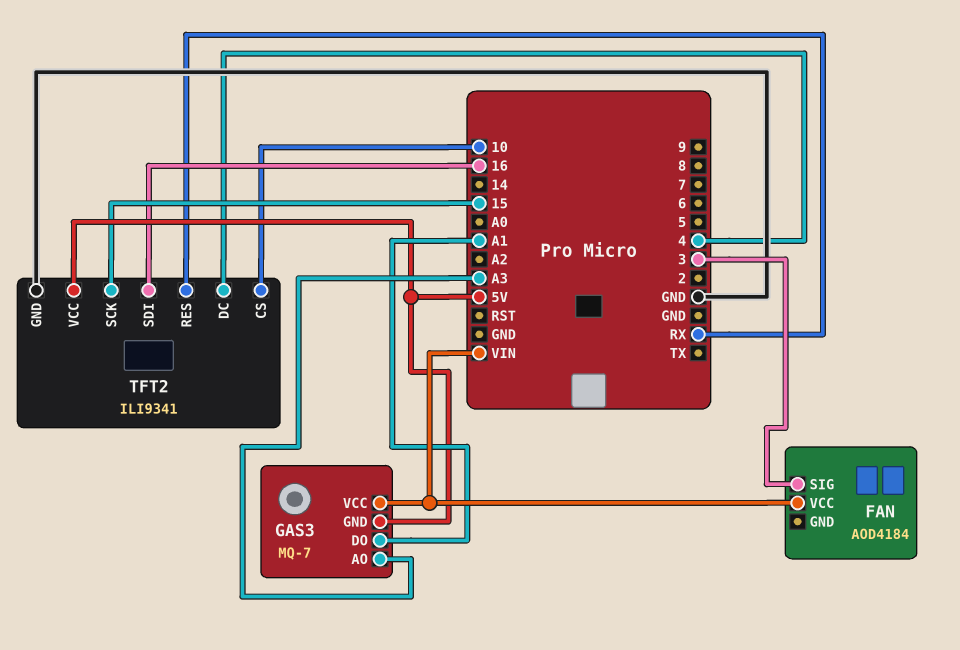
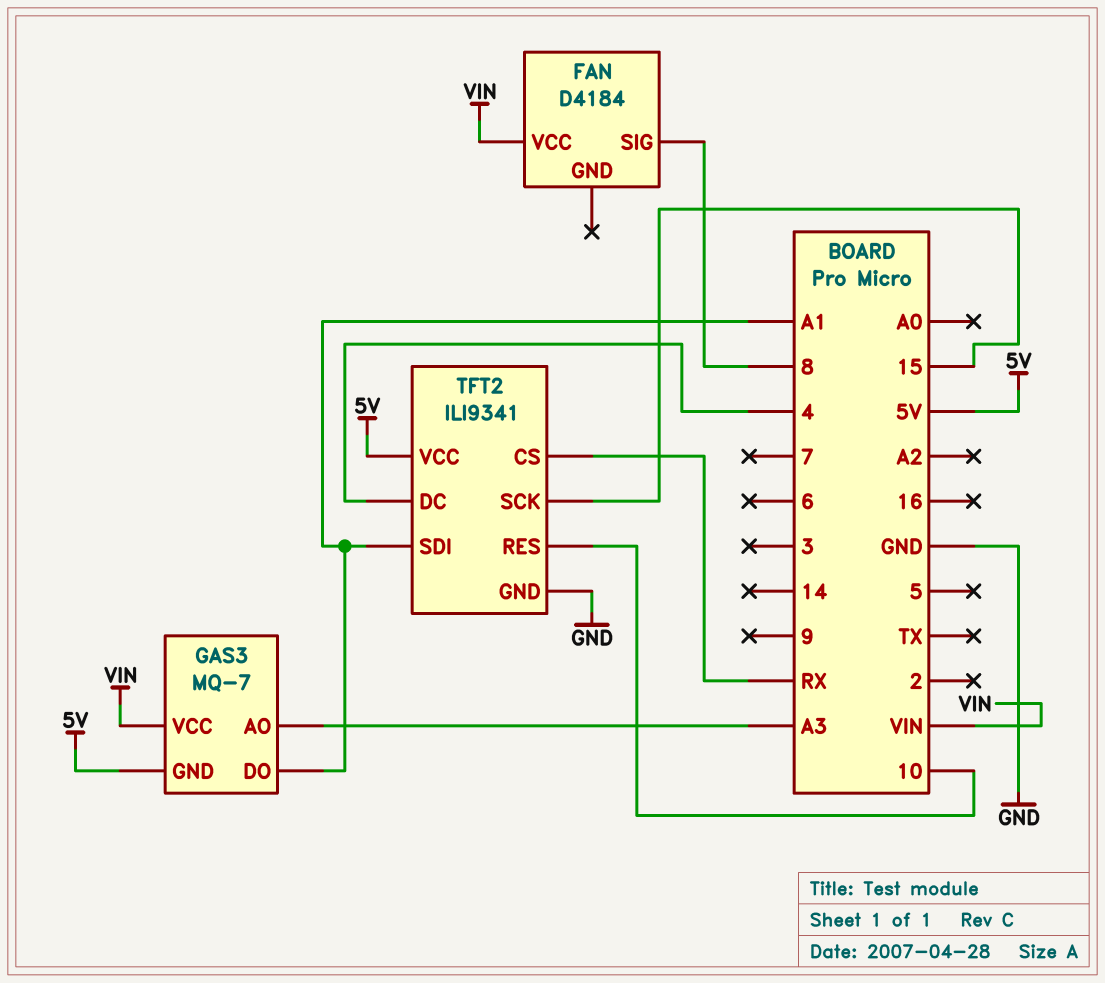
FAN: AOD4184 -> D4184
FAN pin SIG: 3 -> 8
TFT2 pin CS: 10 -> RX
TFT2 pin RES: RX -> 10
TFT2 pin SDI: 16 -> A1

